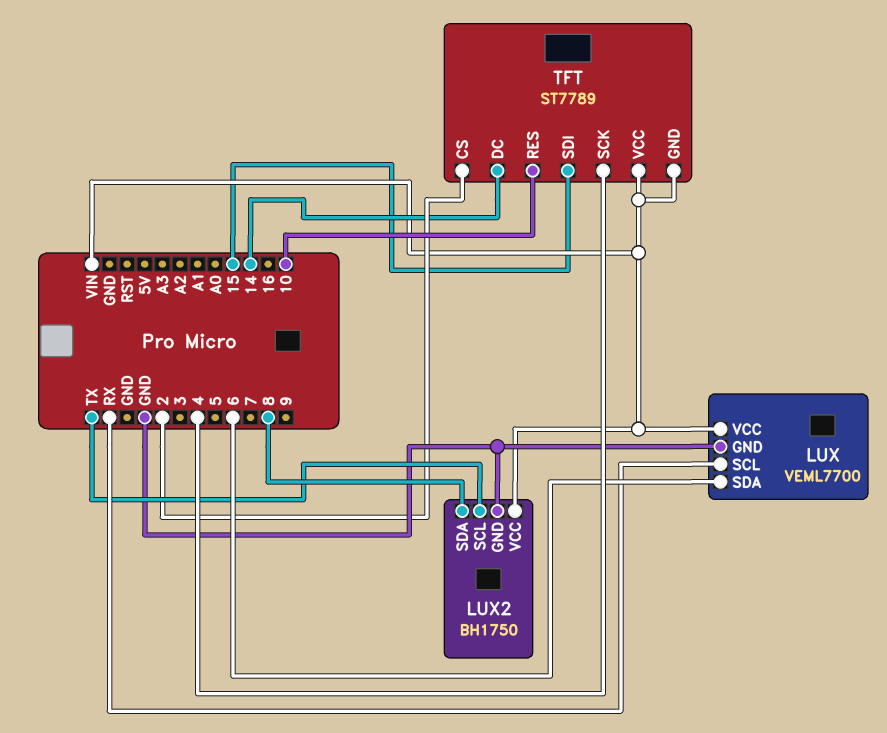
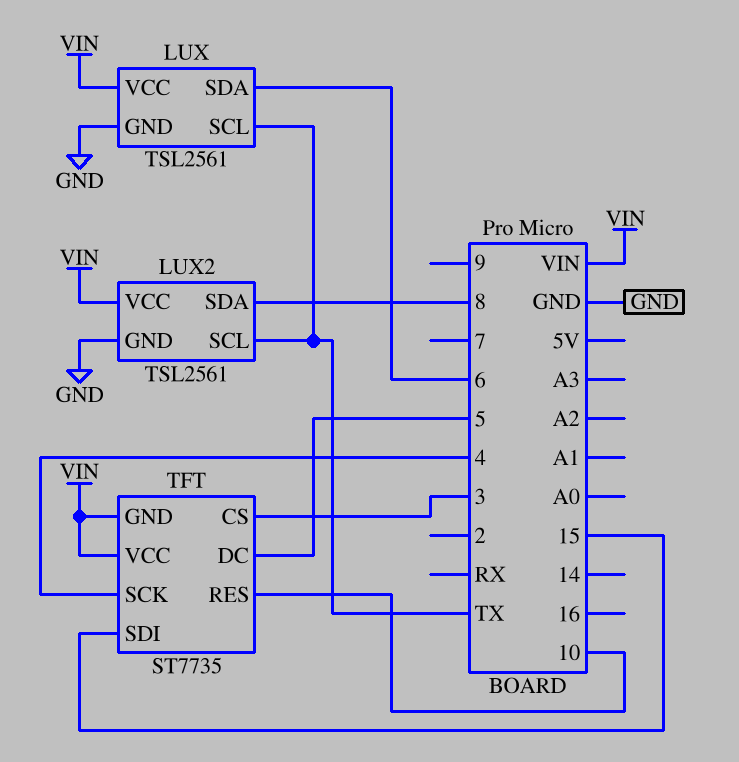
LUX: VEML7700 -> TSL2561
LUX pin SCL: RX -> TX
LUX2: BH1750 -> TSL2561
TFT: ST7789 -> ST7735
TFT pin CS: 2 -> 3
TFT pin DC: 14 -> 5

